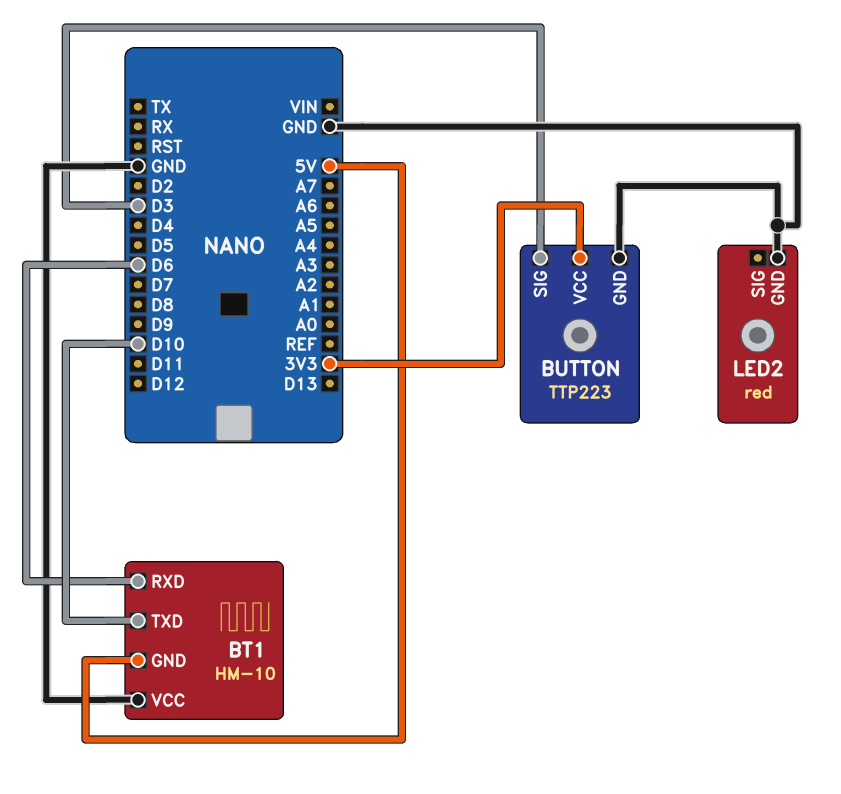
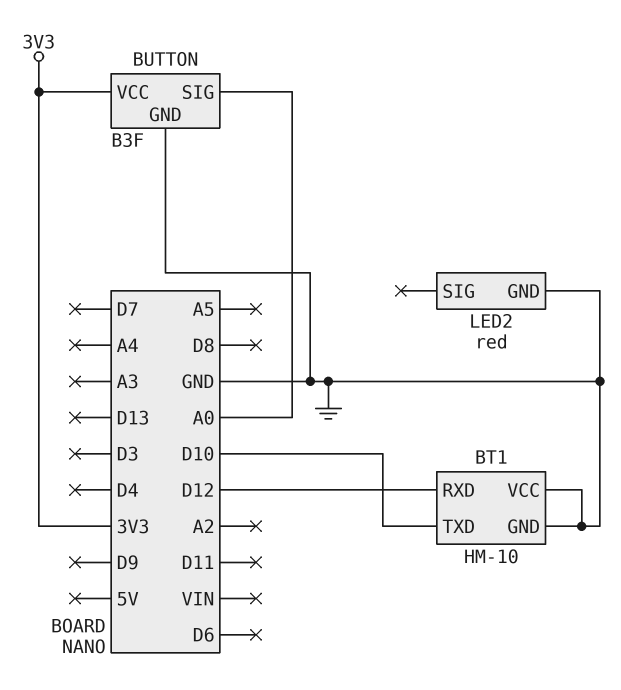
BT1 pin GND: 5V -> GND
BT1 pin RXD: D6 -> D12
BUTTON: TTP223 -> B3F
BUTTON pin SIG: D3 -> A0

